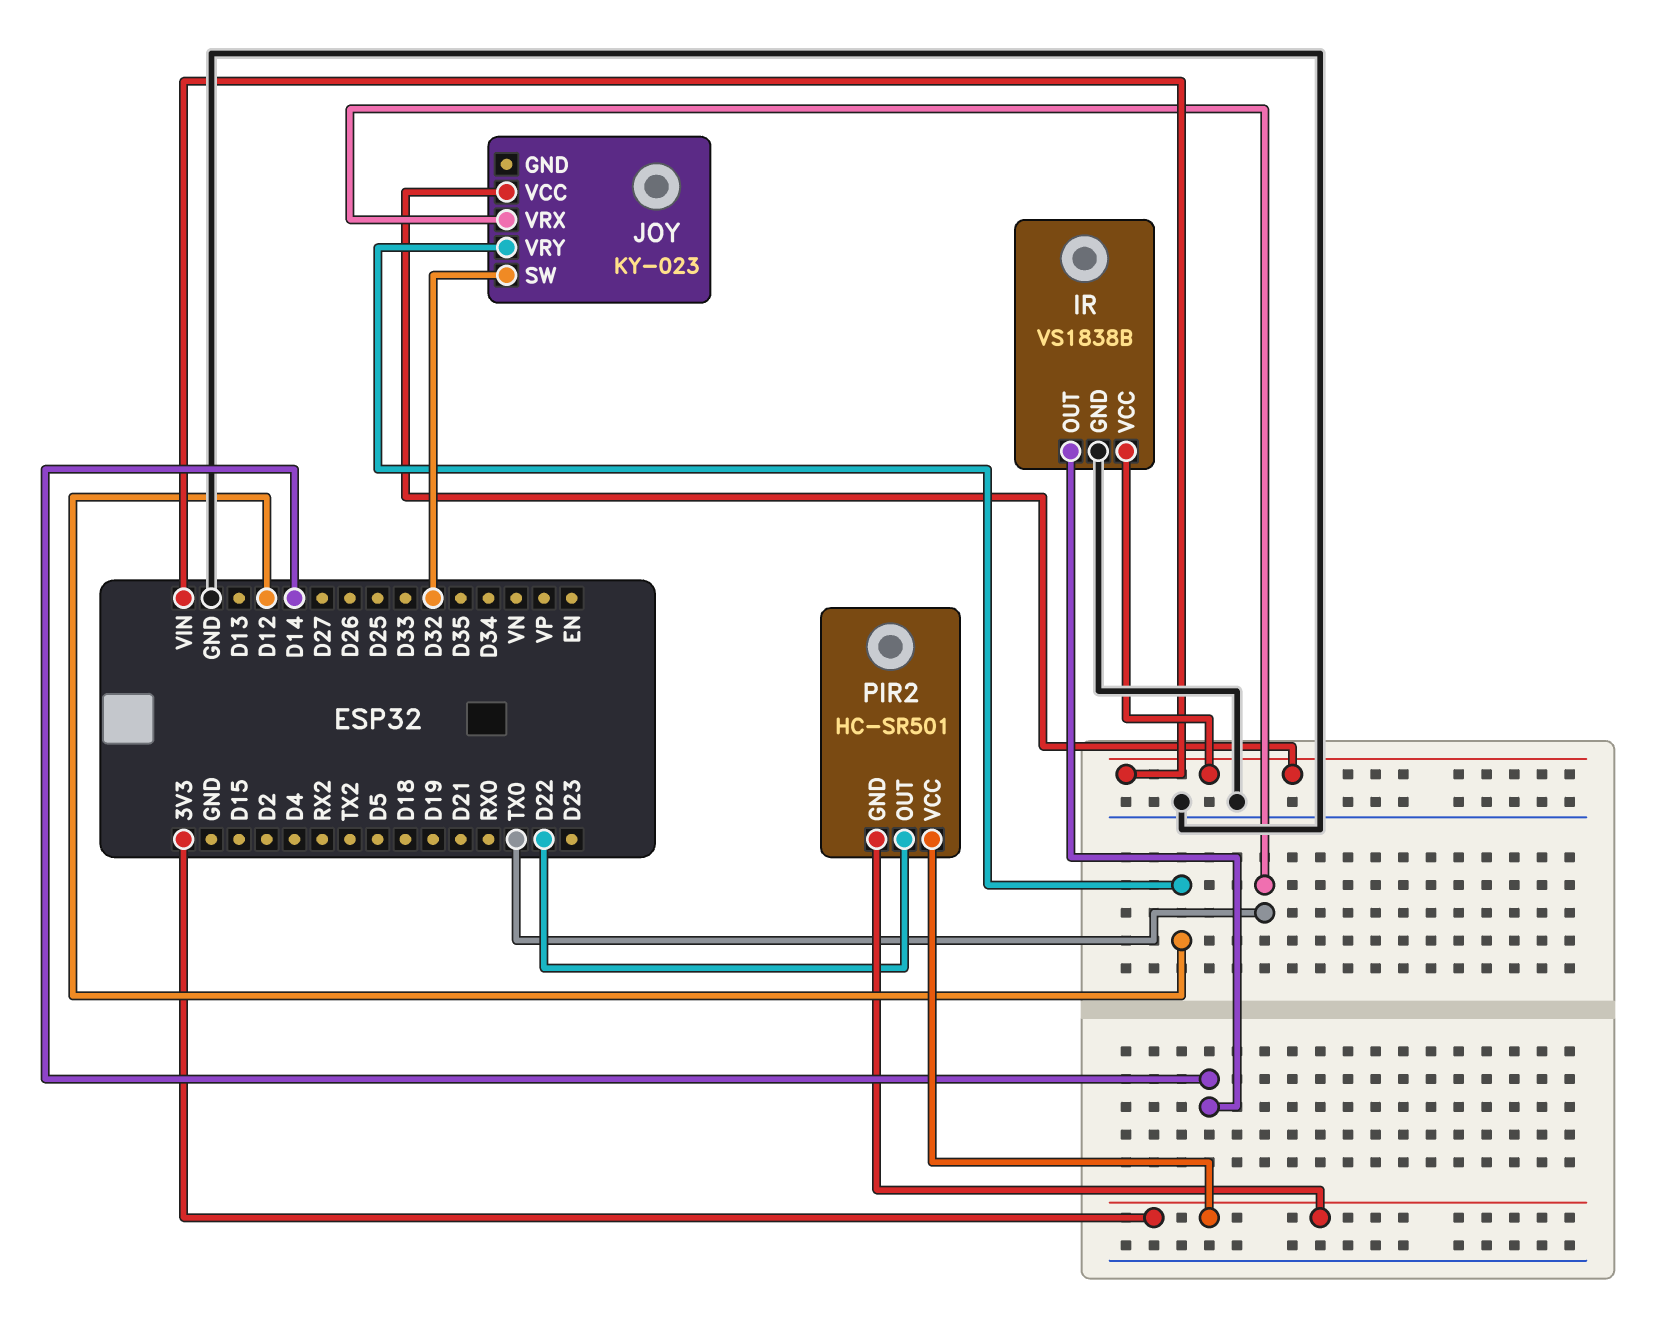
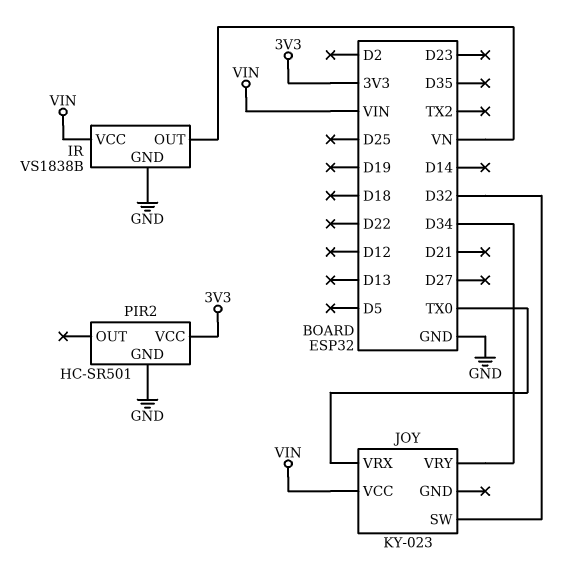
IR pin OUT: D14 -> VN
JOY pin VRY: D12 -> D34
PIR2 pin GND: 3V3 -> GND
PIR2 pin OUT: D22 -> none

